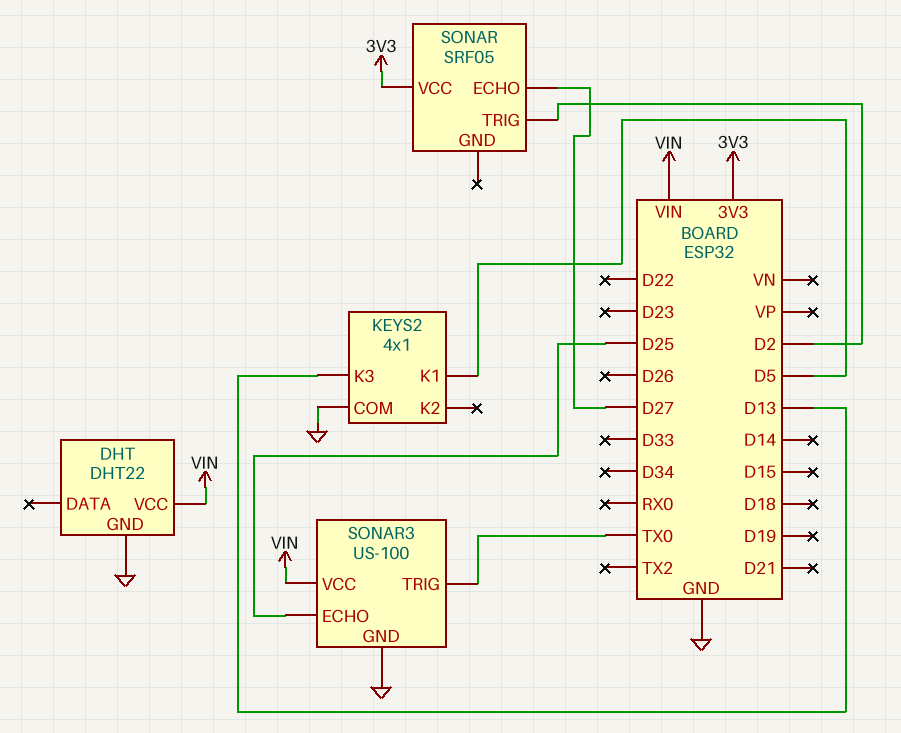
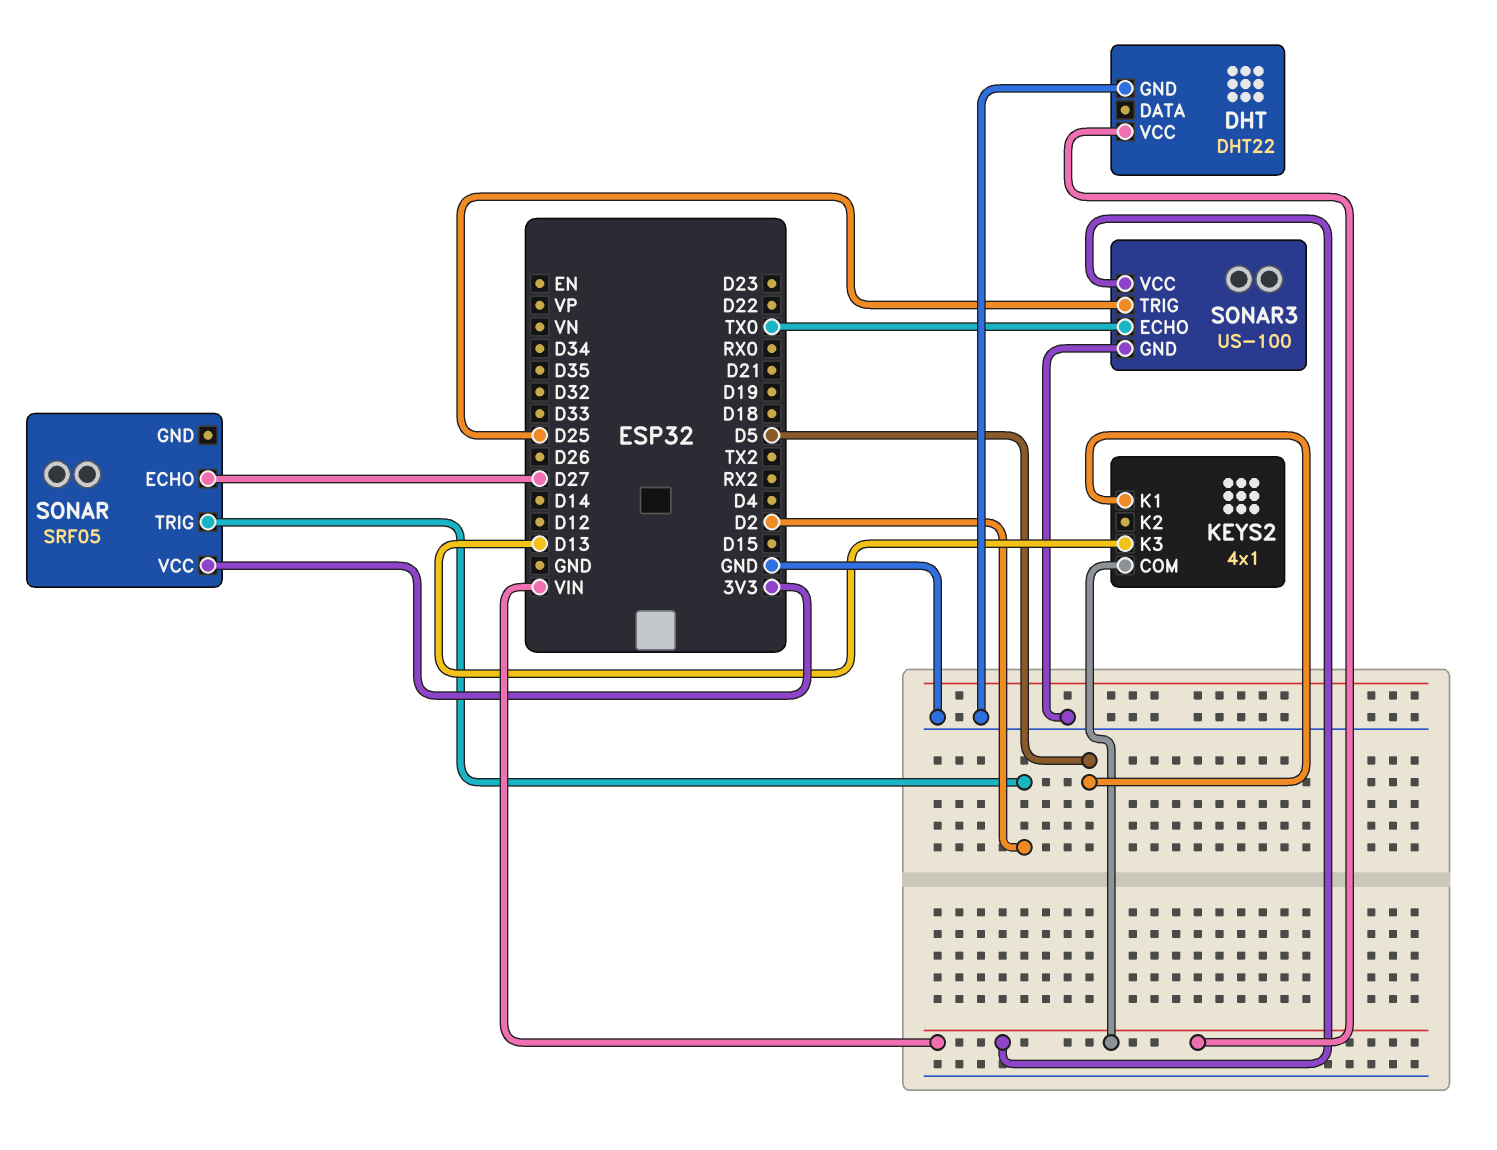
KEYS2 pin COM: GND -> VIN
SONAR3 pin ECHO: D25 -> TX0
SONAR3 pin TRIG: TX0 -> D25

